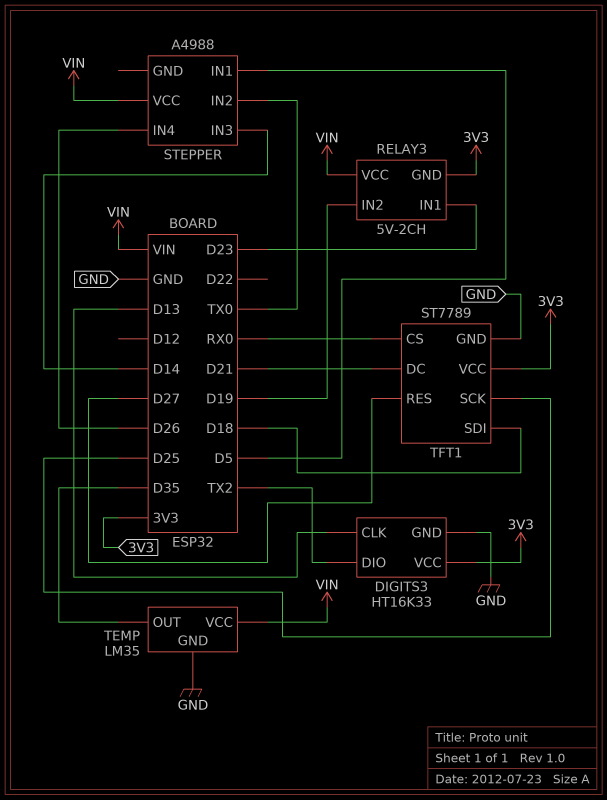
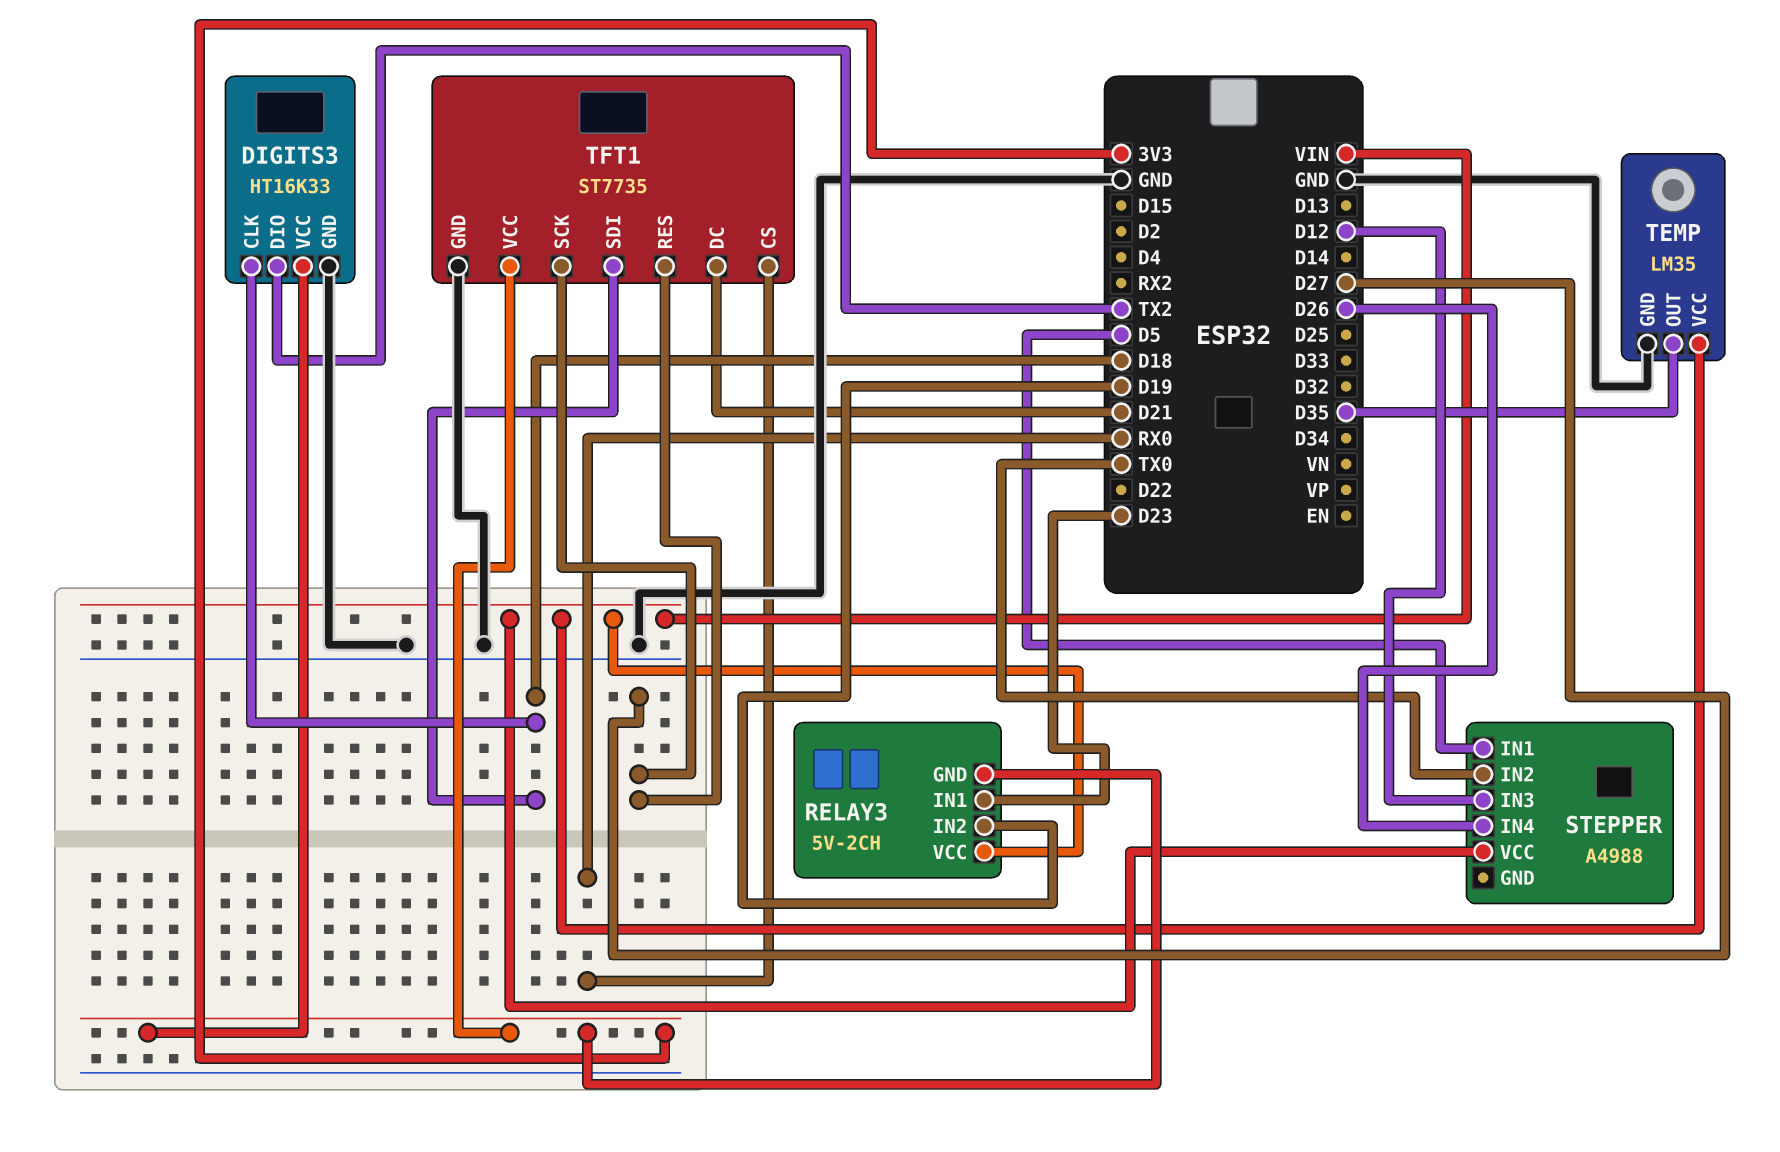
DIGITS3 pin CLK: D13 -> D18
STEPPER pin IN3: D14 -> D12
TFT1: ST7789 -> ST7735
TFT1 pin SCK: D25 -> D27

